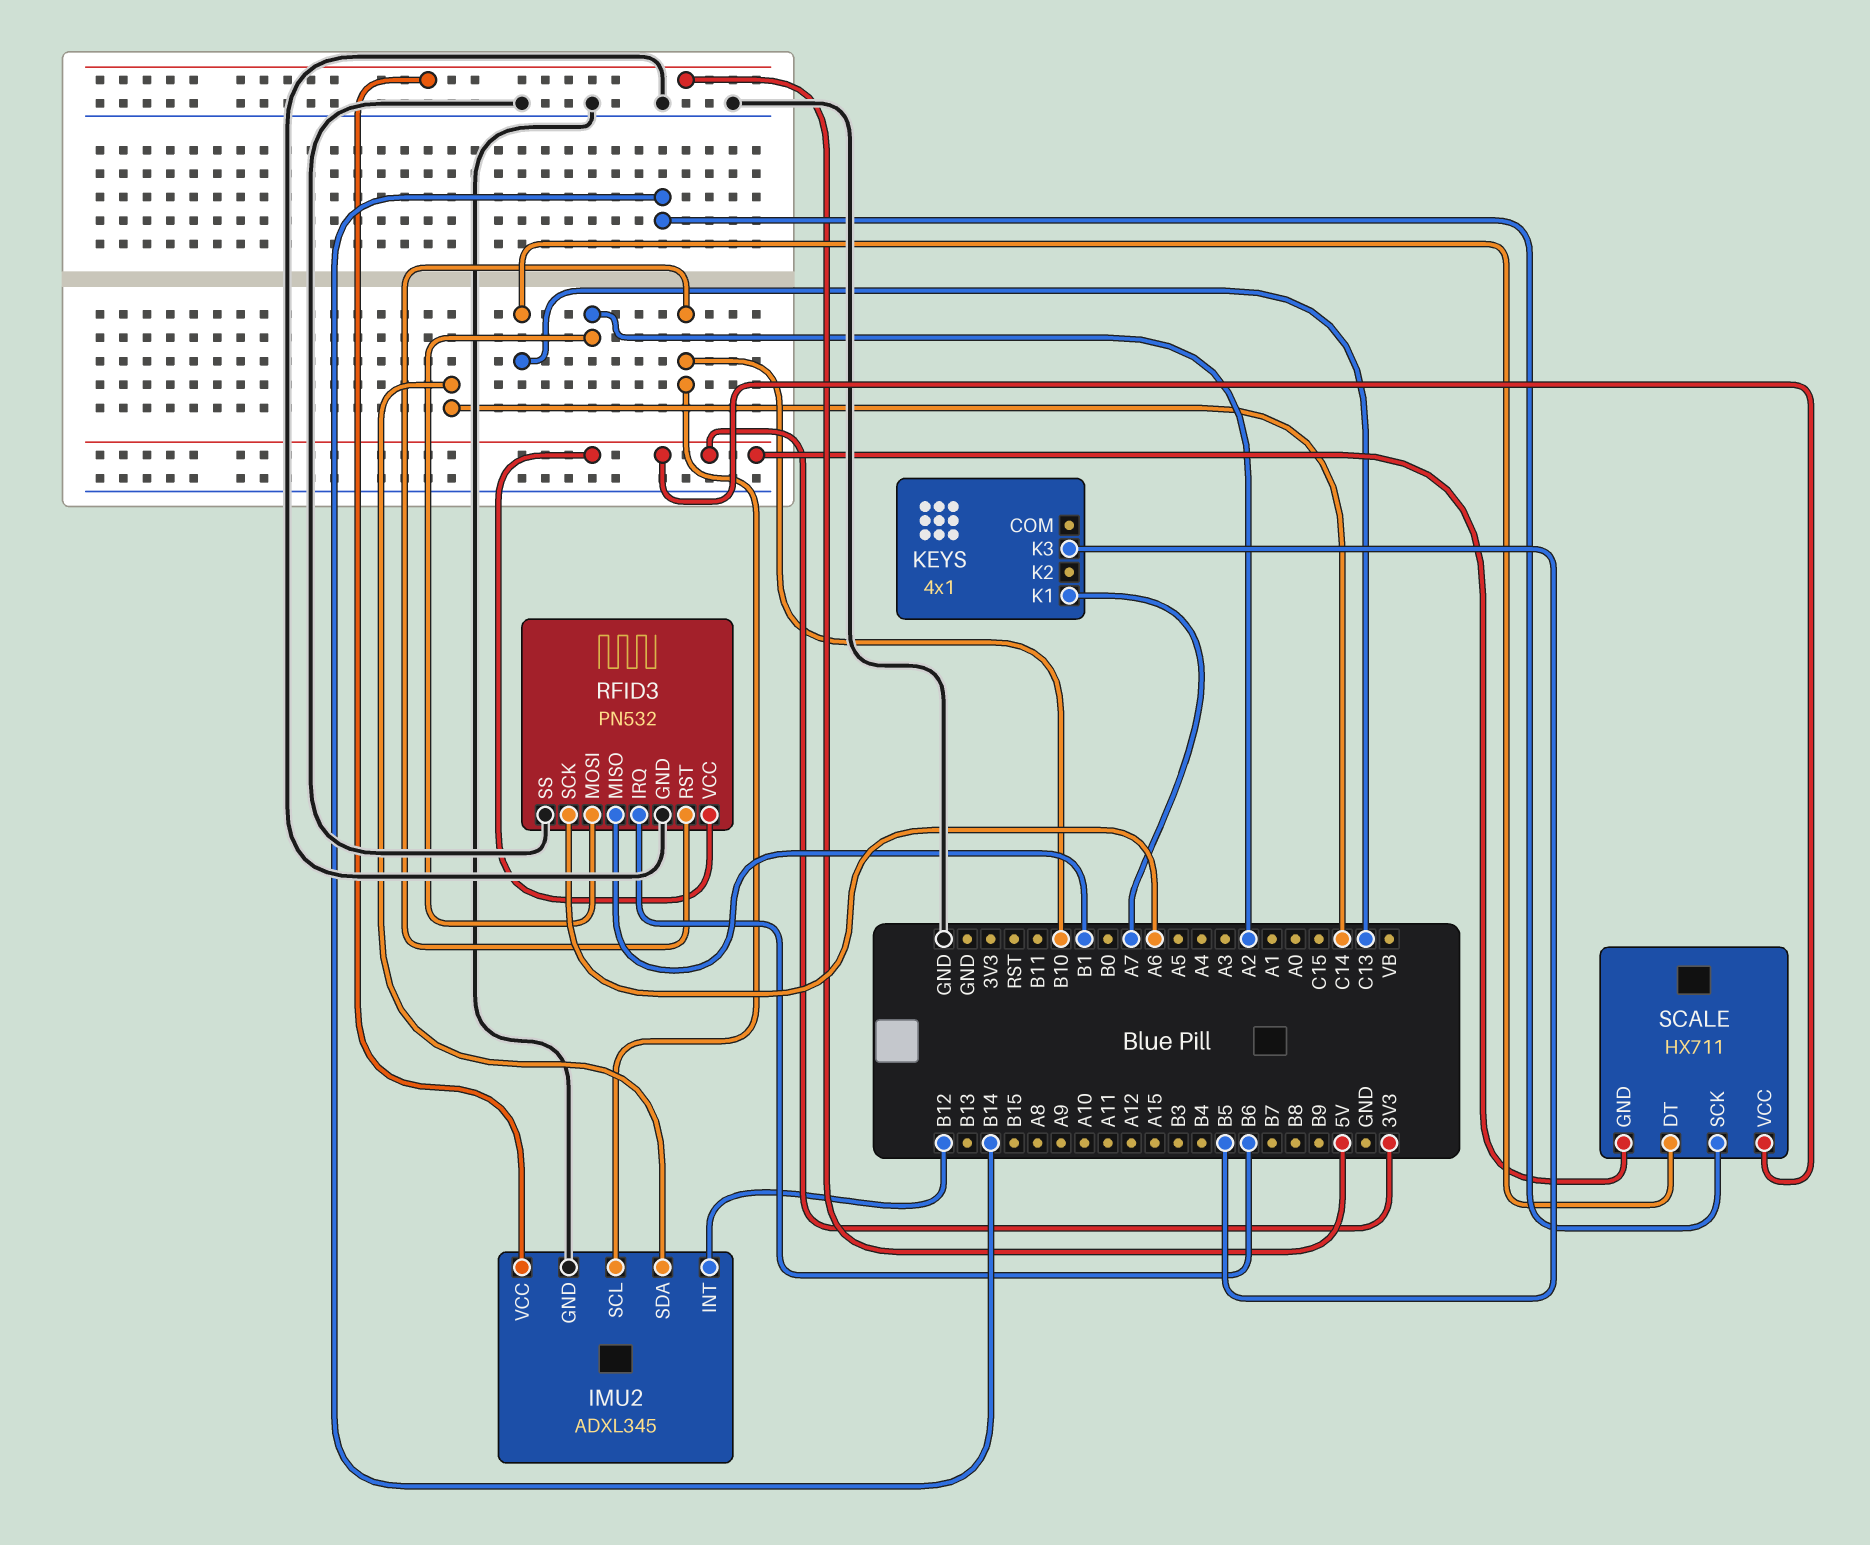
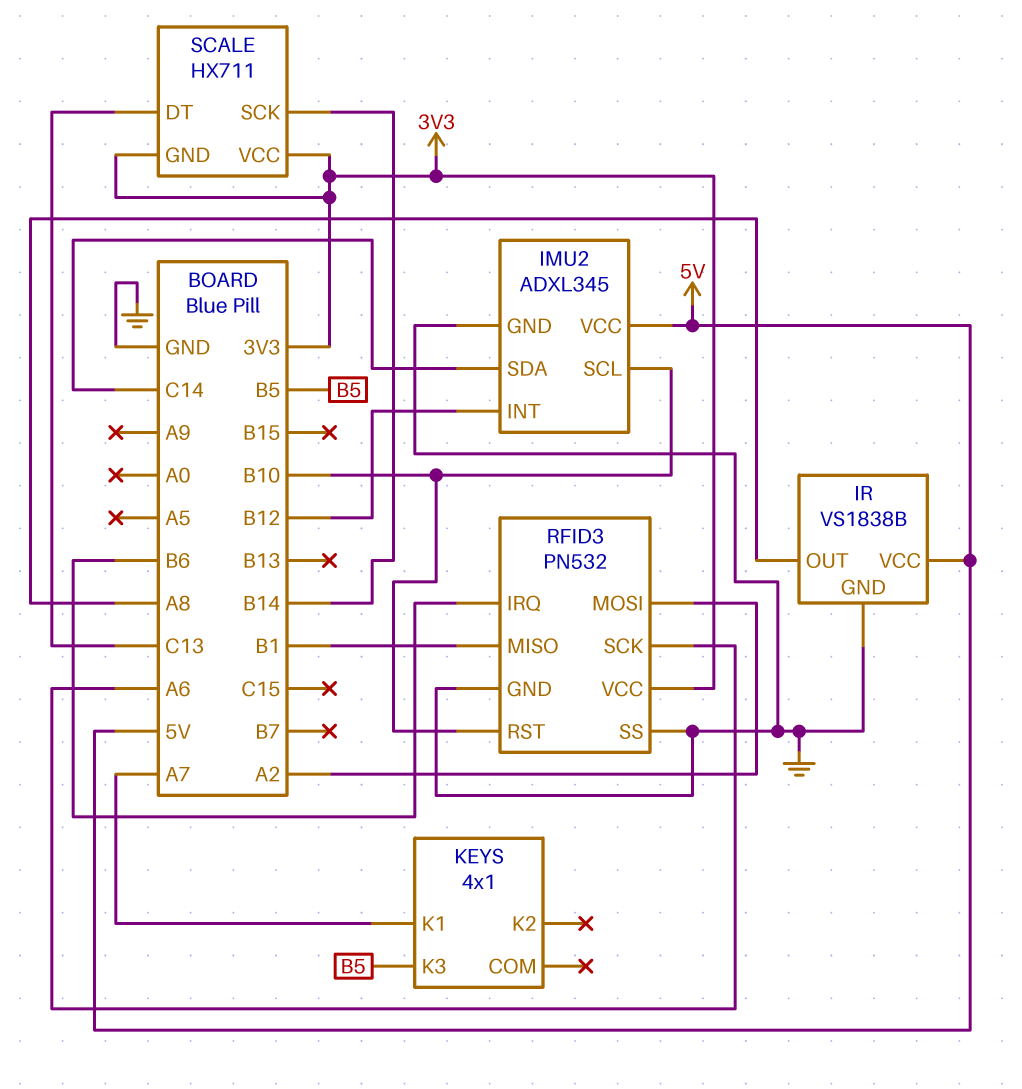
IR: none -> VS1838B
IR pin GND: none -> GND
IR pin OUT: none -> A8
IR pin VCC: none -> 5V

